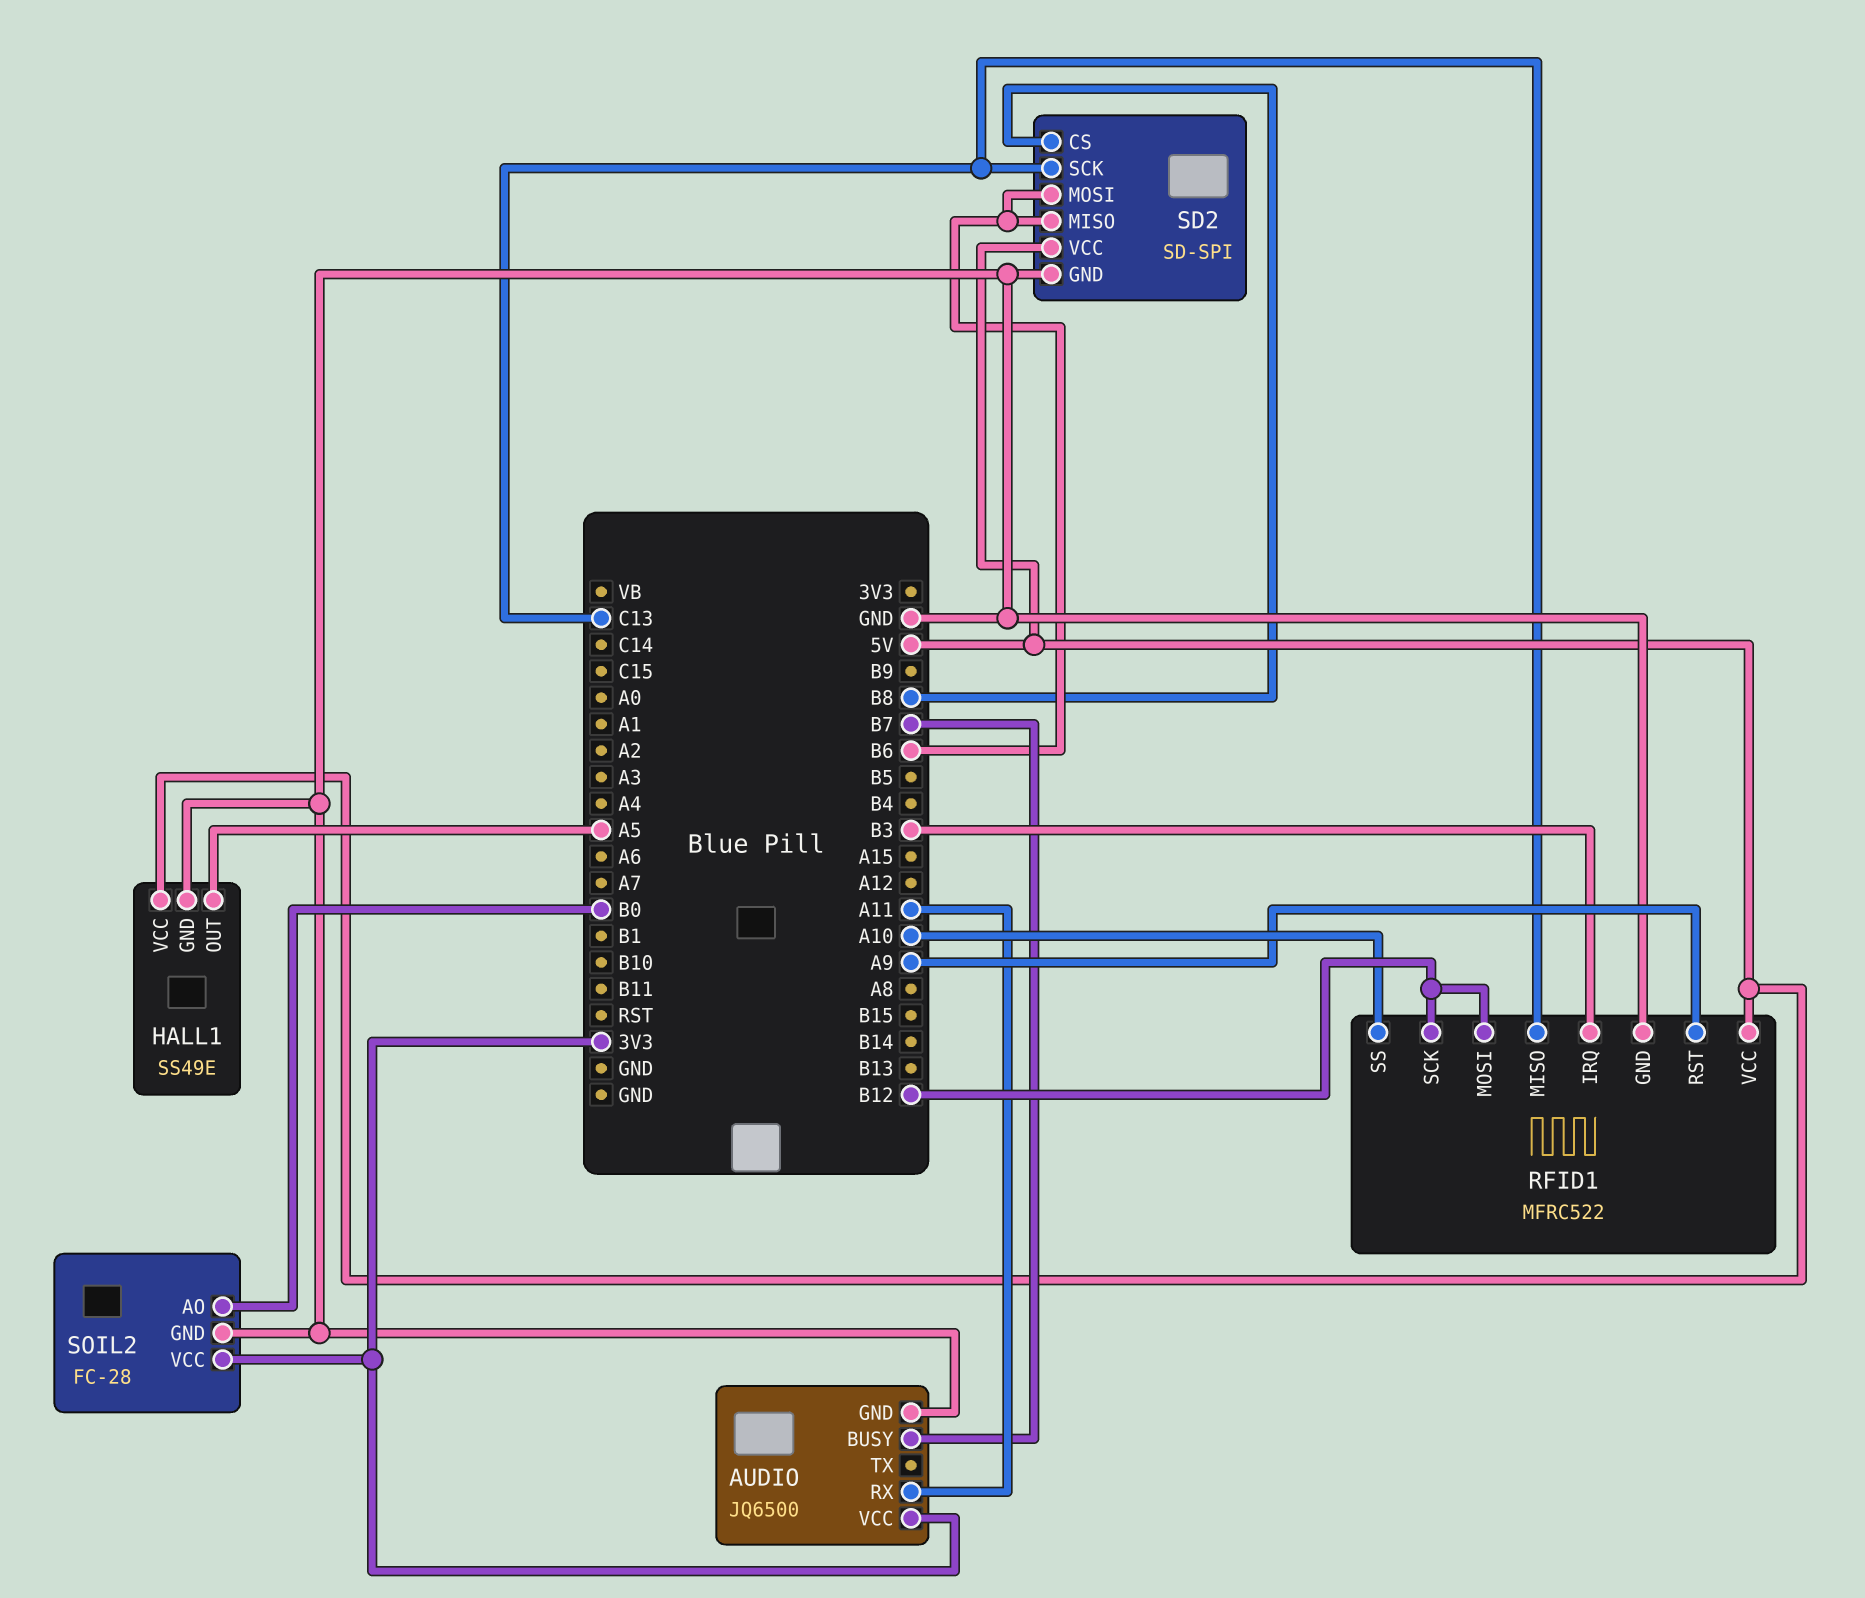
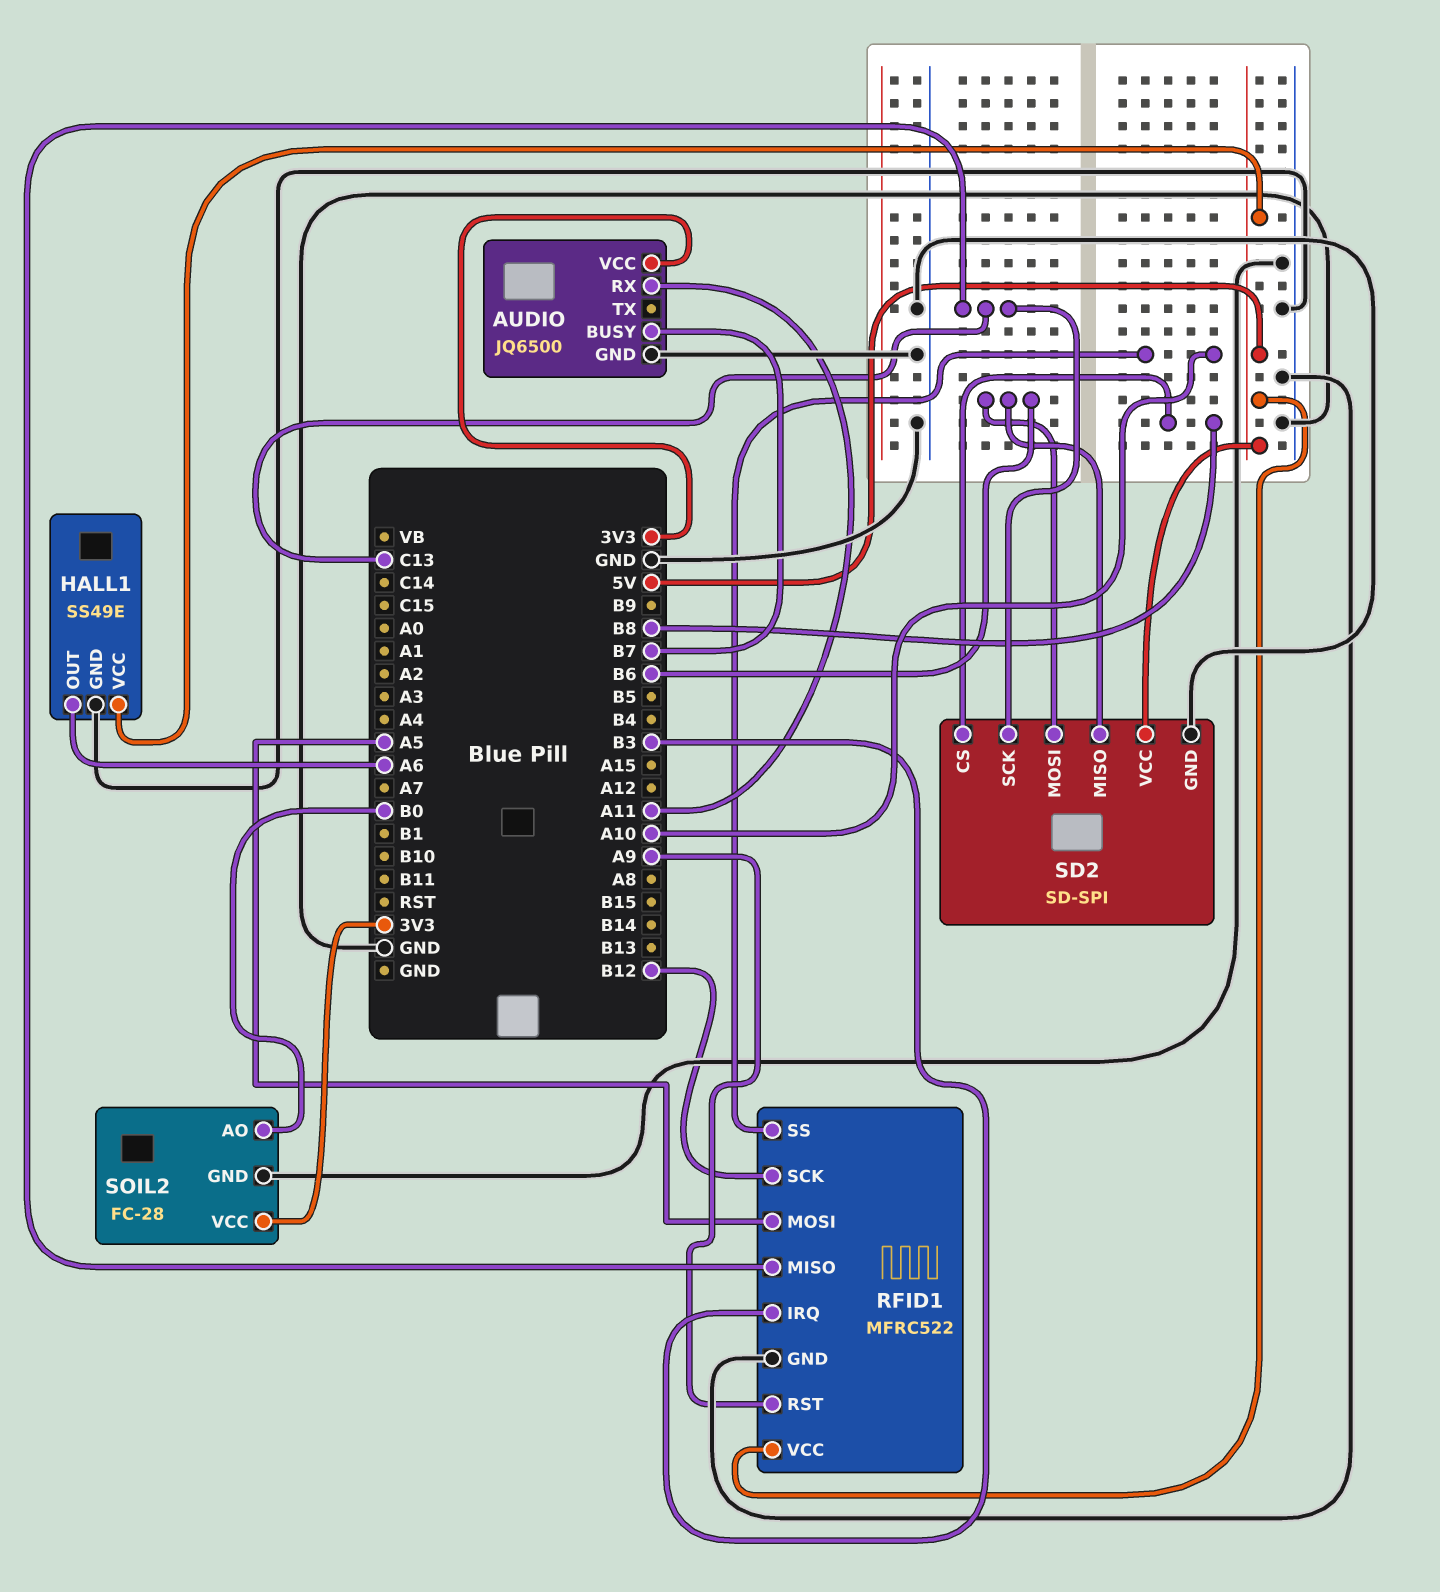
HALL1 pin OUT: A5 -> A6
RFID1 pin MOSI: B12 -> A5

